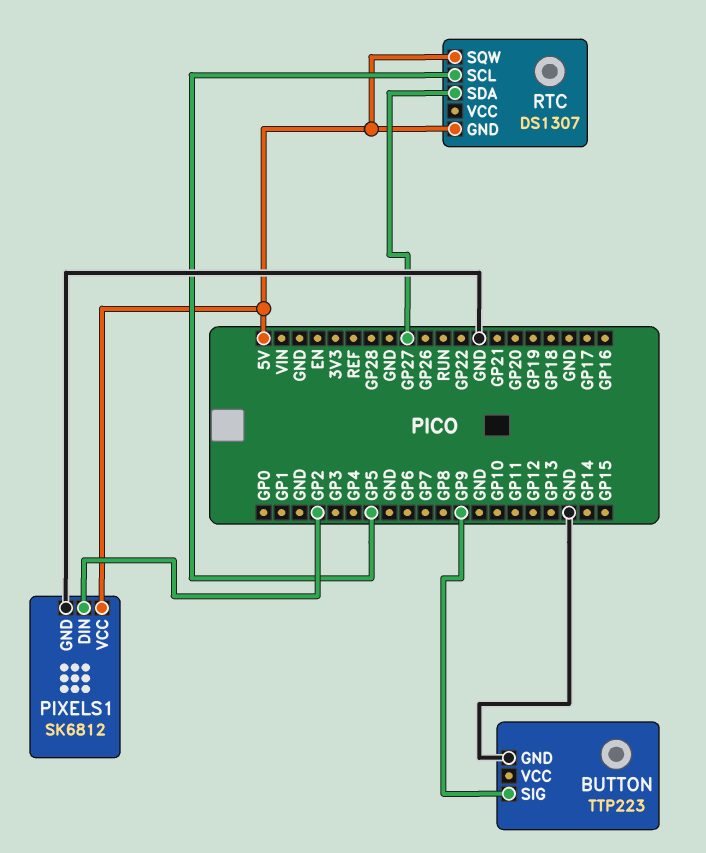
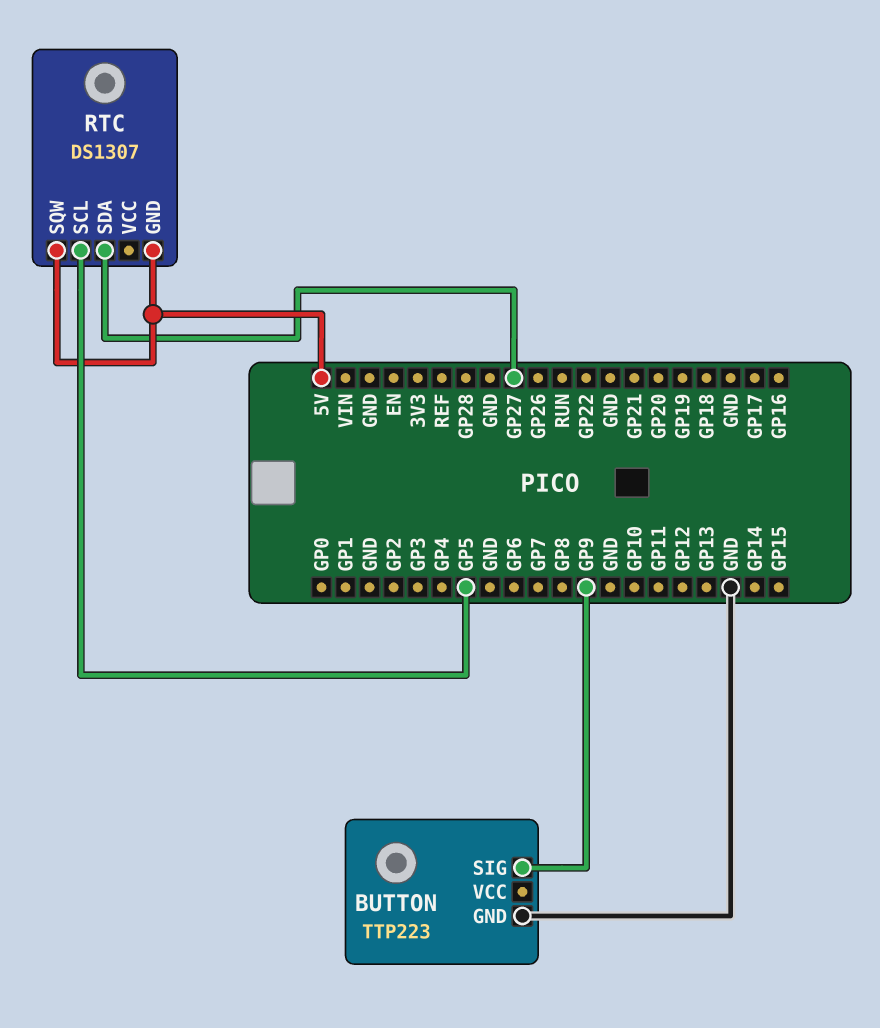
PIXELS1: SK6812 -> none
PIXELS1 pin DIN: GP2 -> none
PIXELS1 pin GND: GND -> none
PIXELS1 pin VCC: 5V -> none

